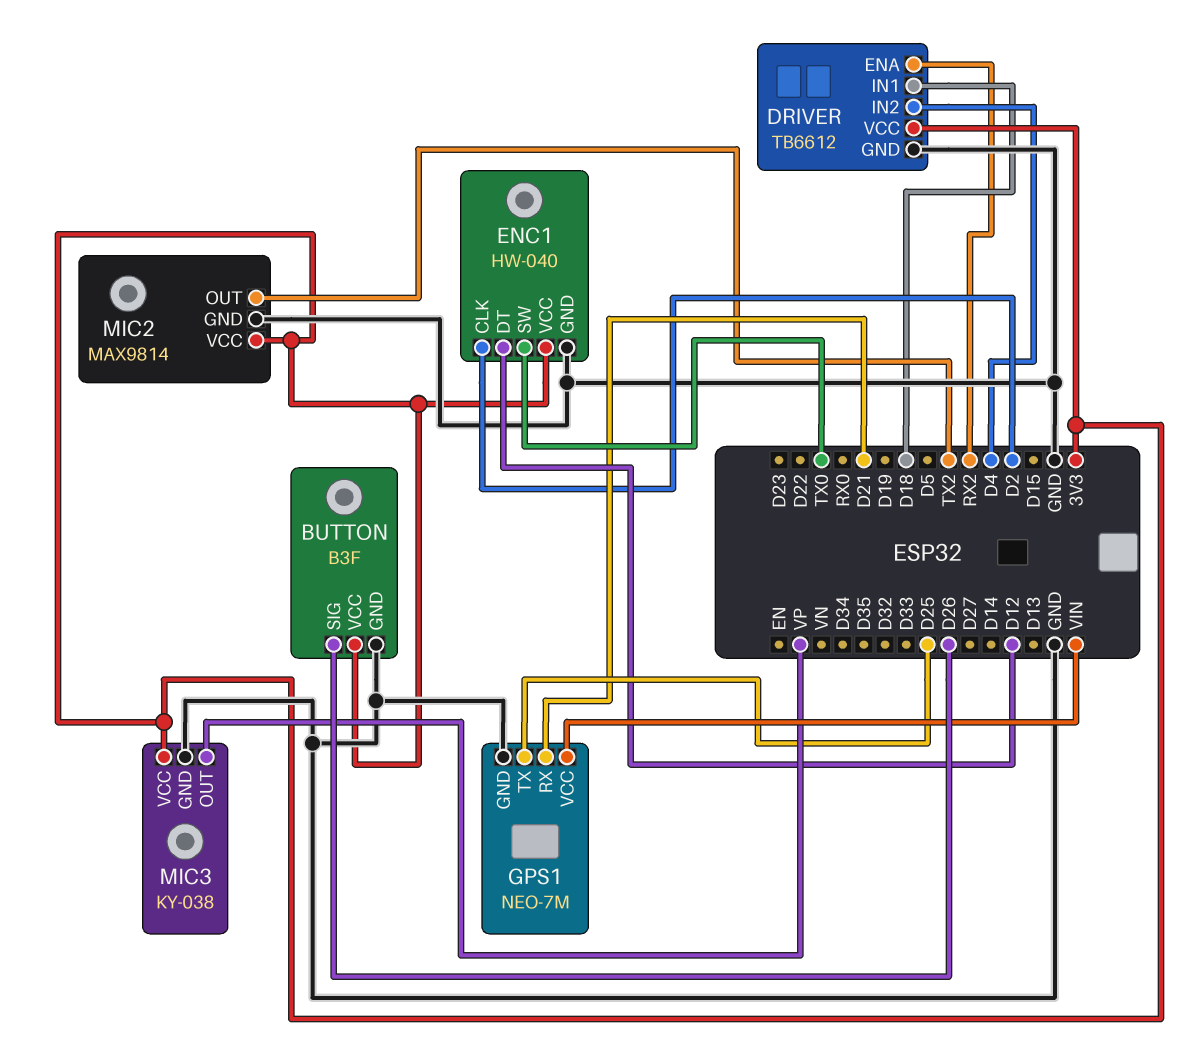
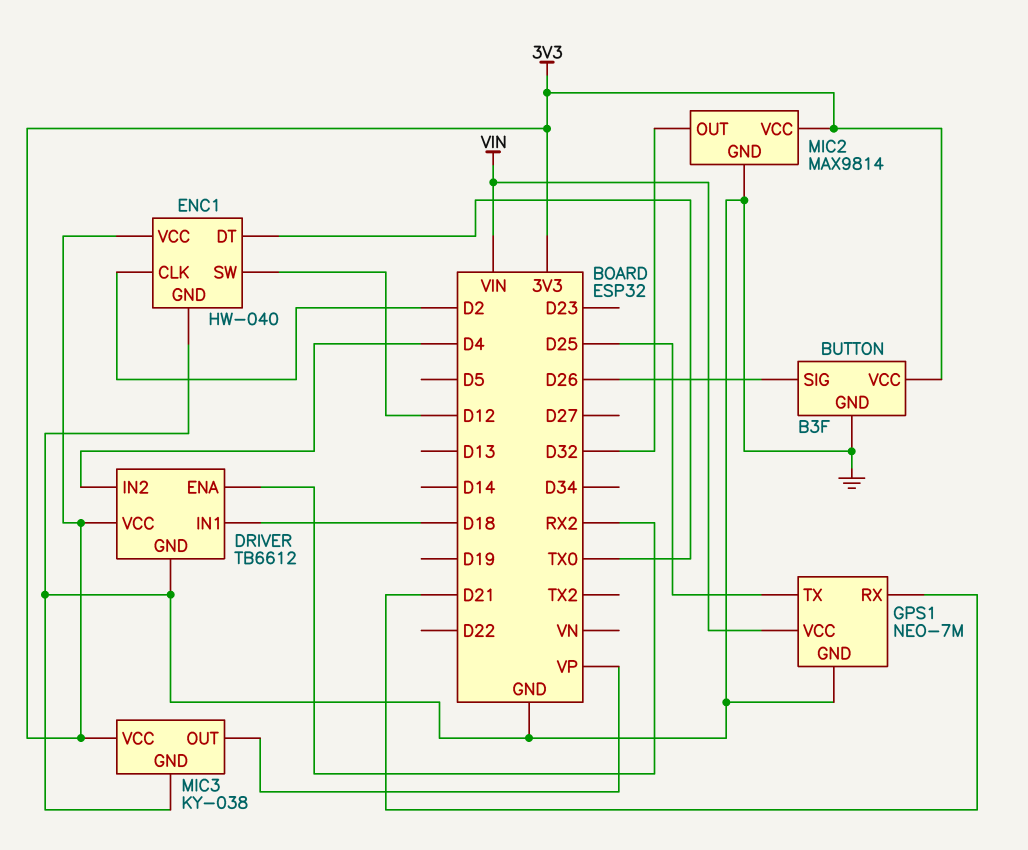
ENC1 pin DT: D12 -> TX0
ENC1 pin SW: TX0 -> D12
MIC2 pin OUT: TX2 -> D32

